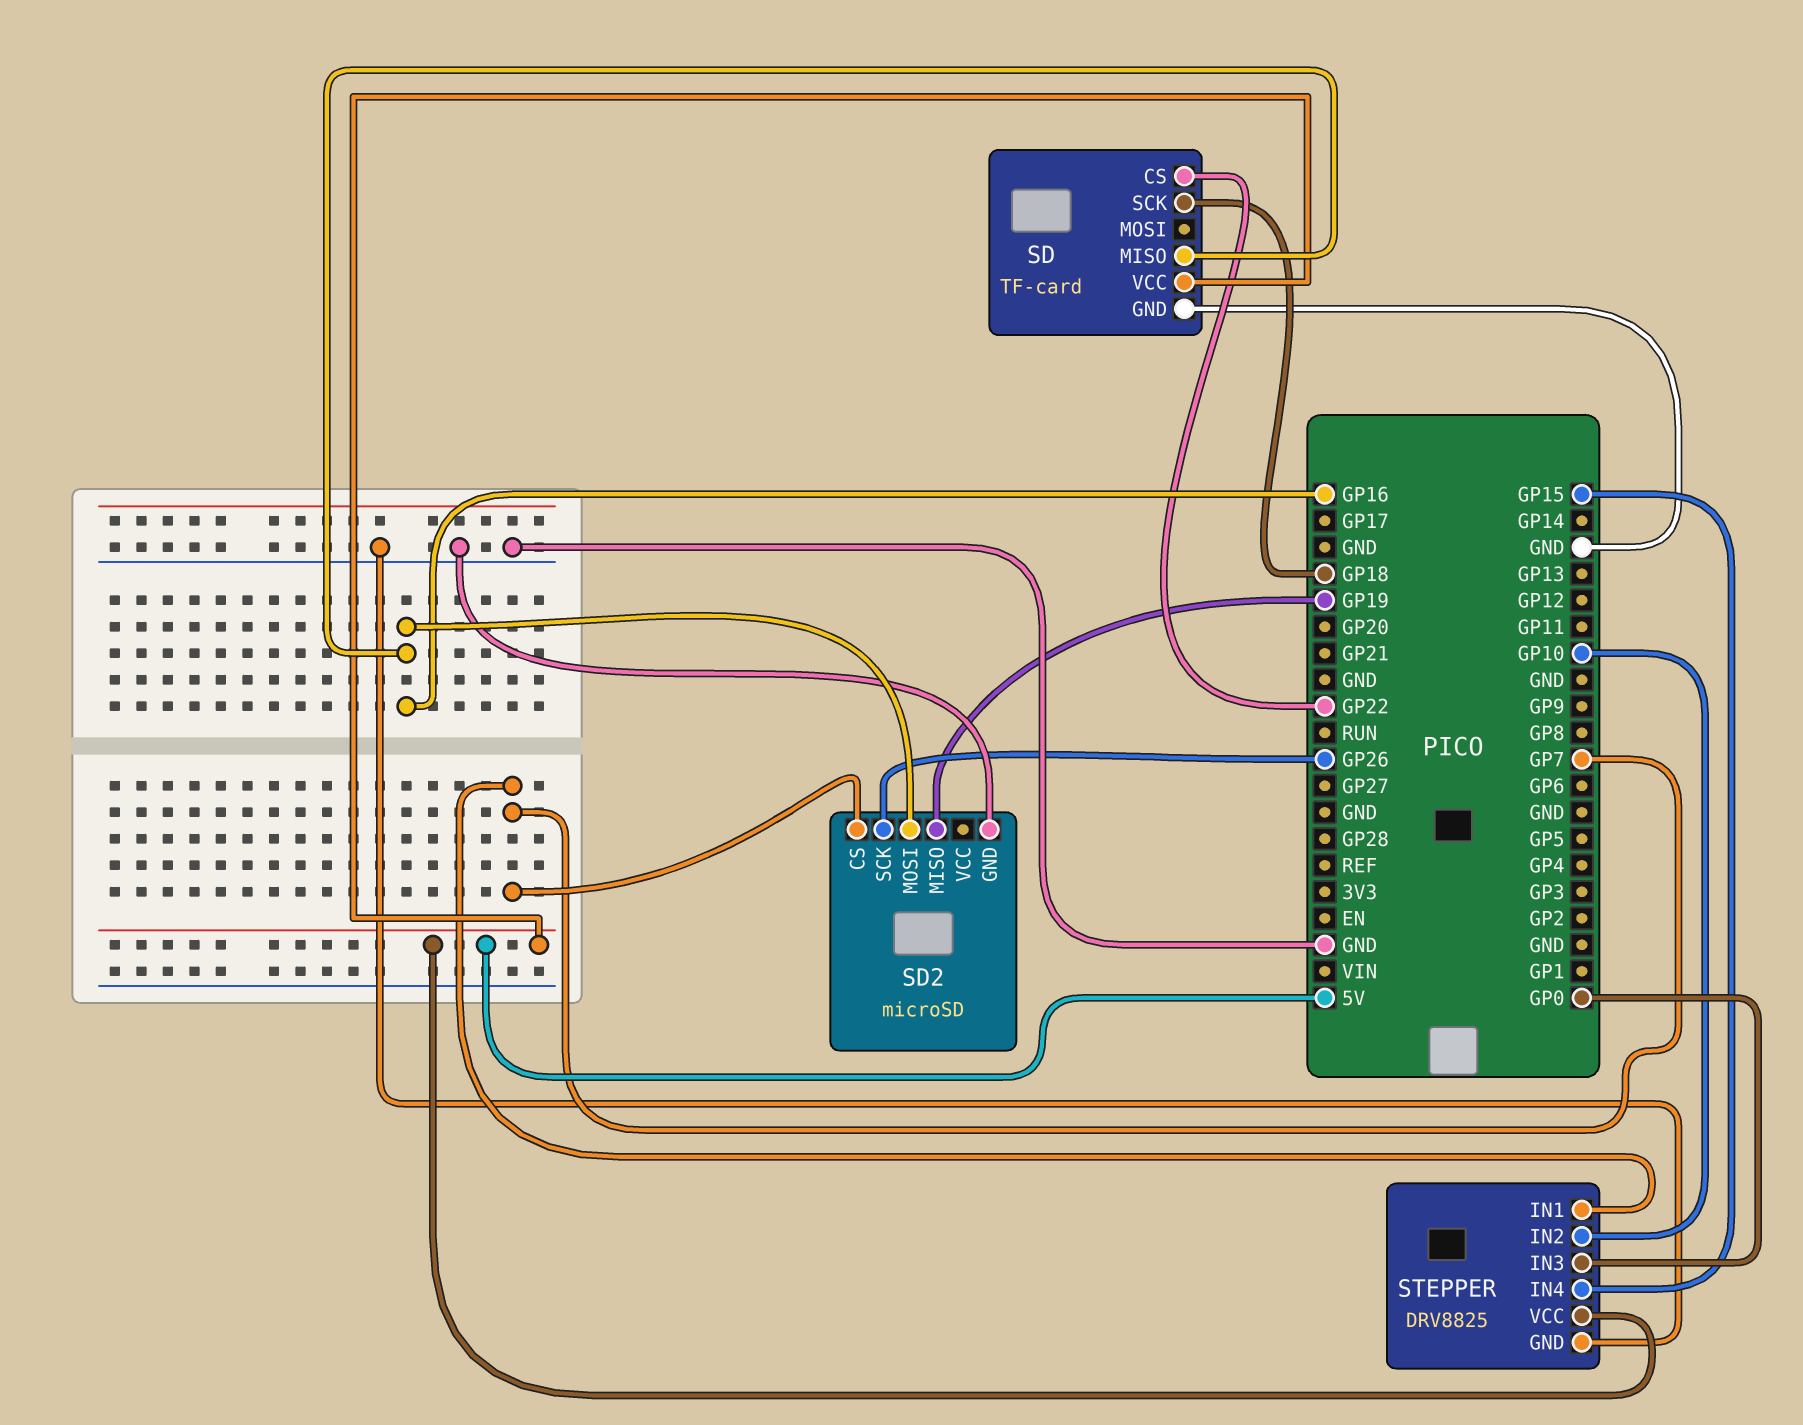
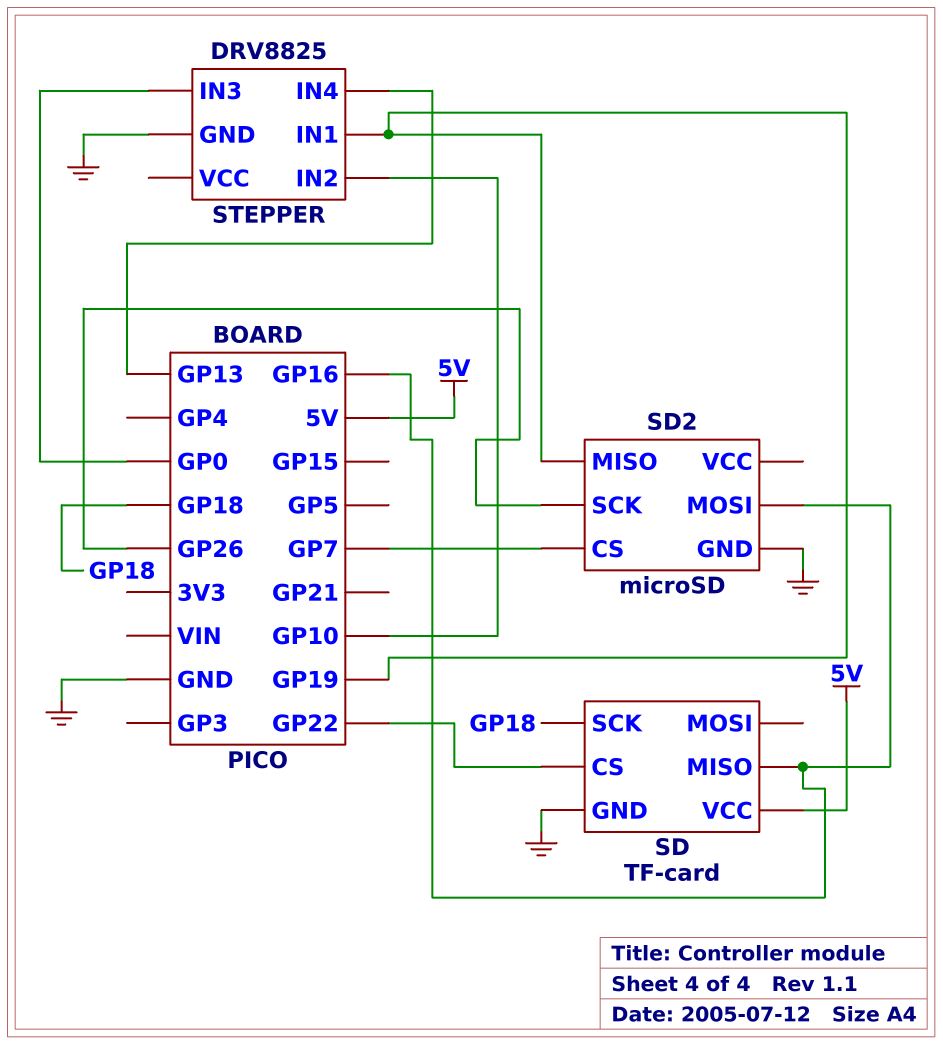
STEPPER pin IN1: GP7 -> GP19
STEPPER pin IN4: GP15 -> GP13
STEPPER pin VCC: 5V -> none

